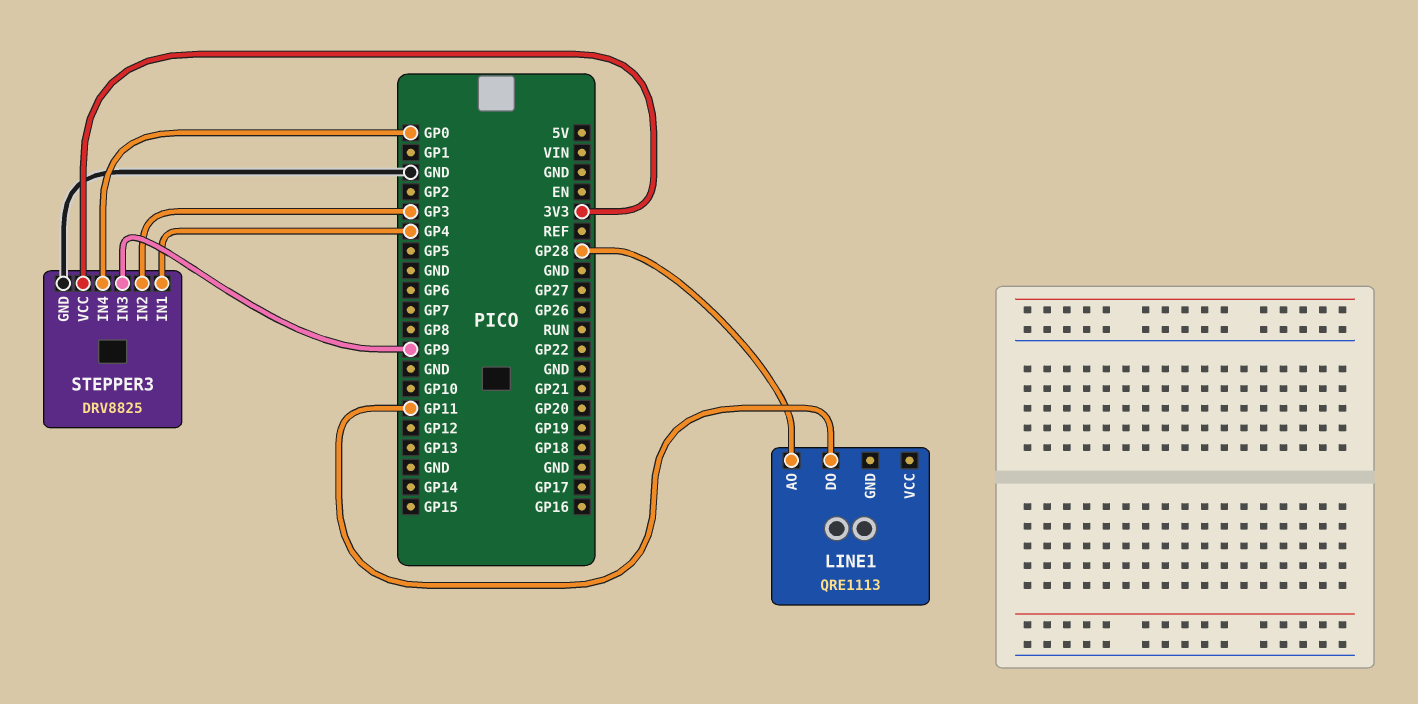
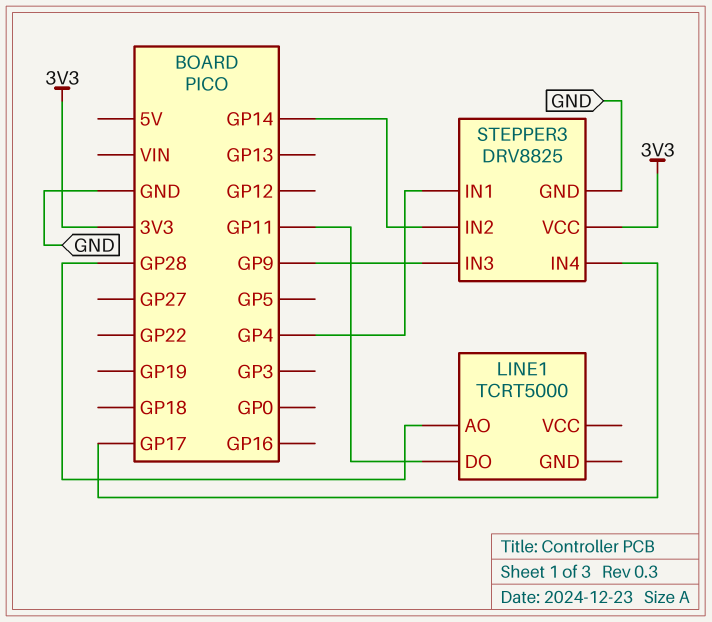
LINE1: QRE1113 -> TCRT5000
STEPPER3 pin IN2: GP3 -> GP14
STEPPER3 pin IN4: GP0 -> GP17

